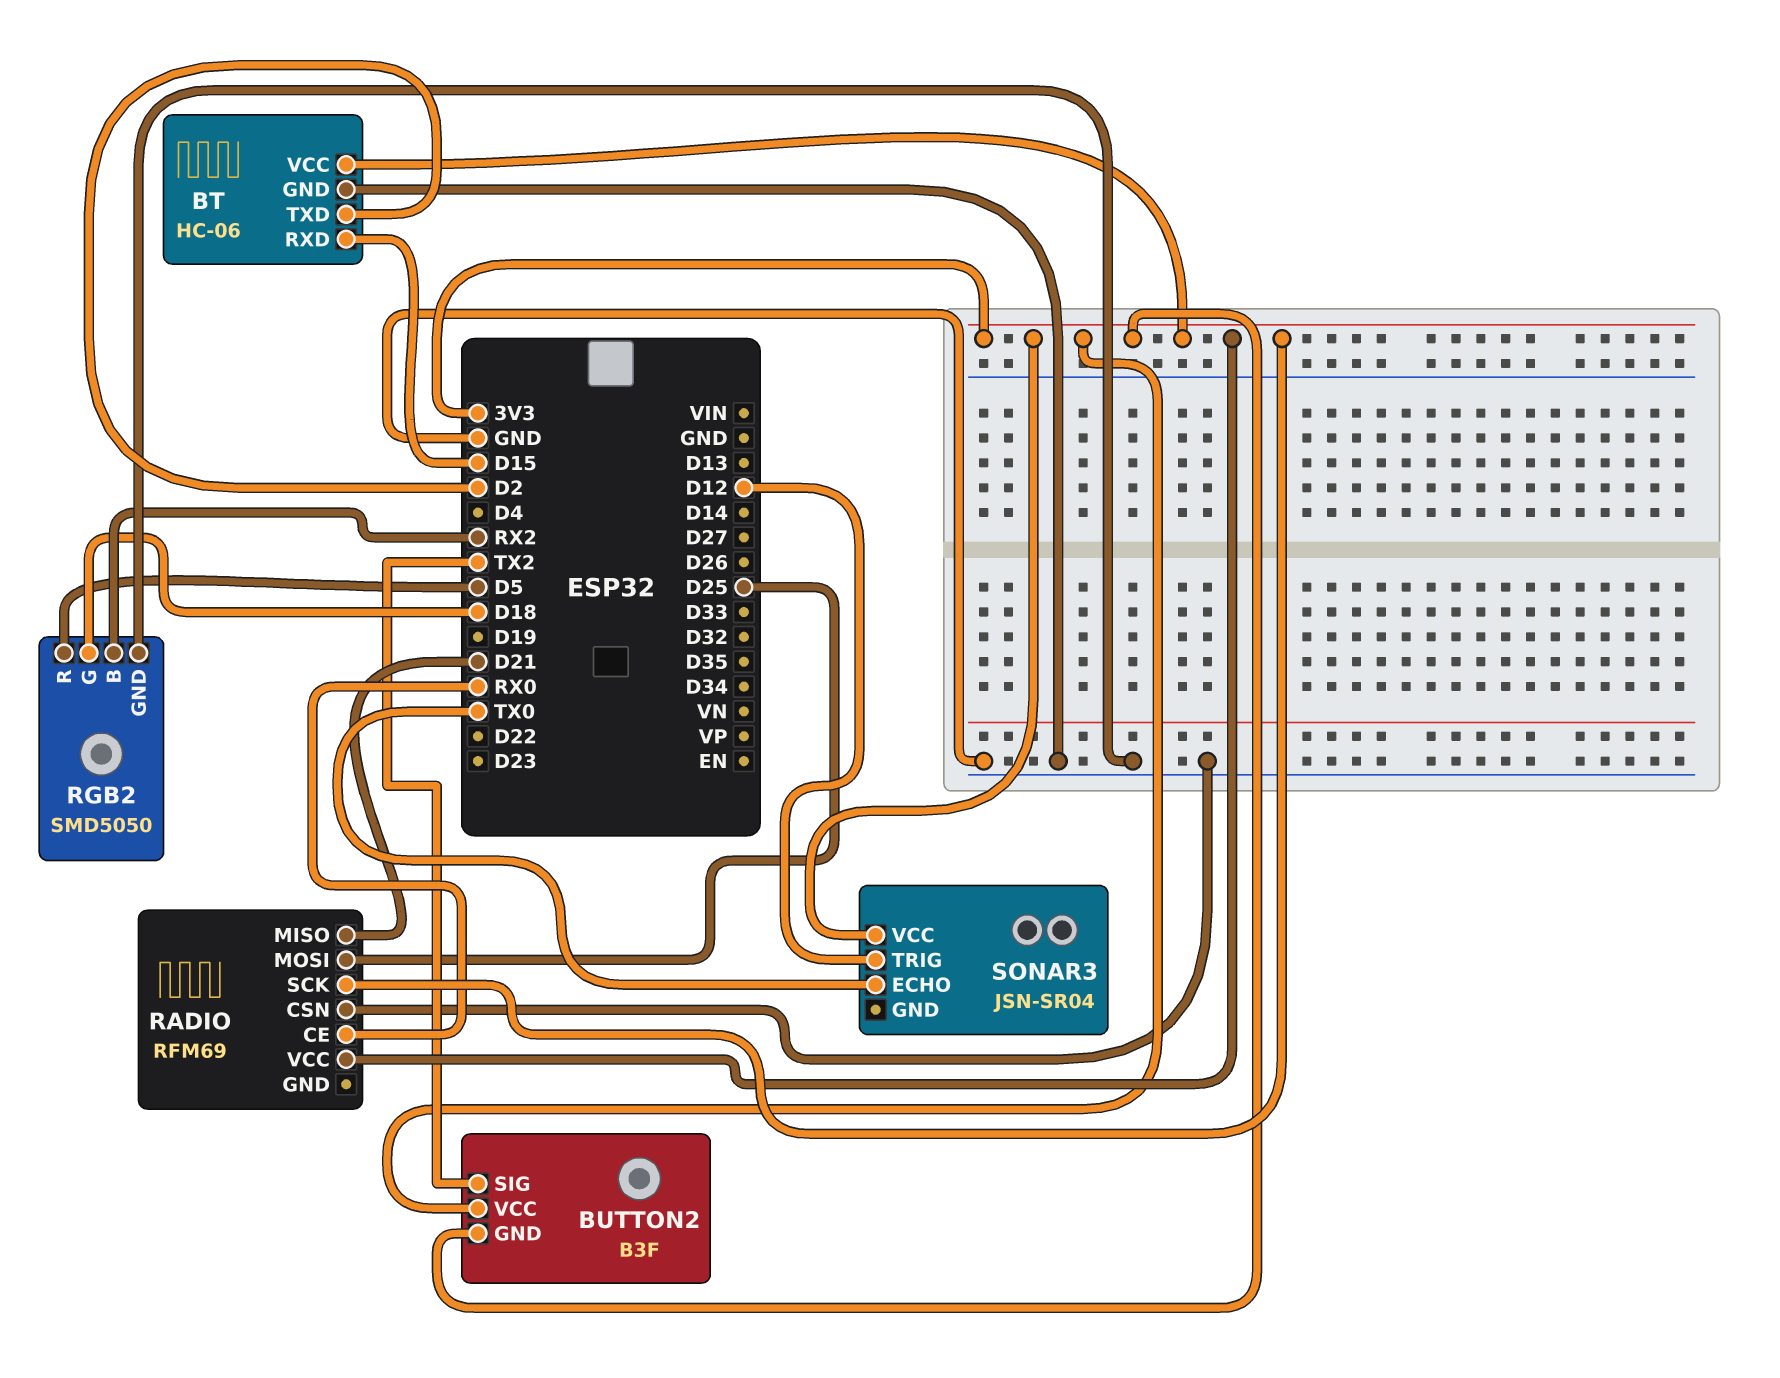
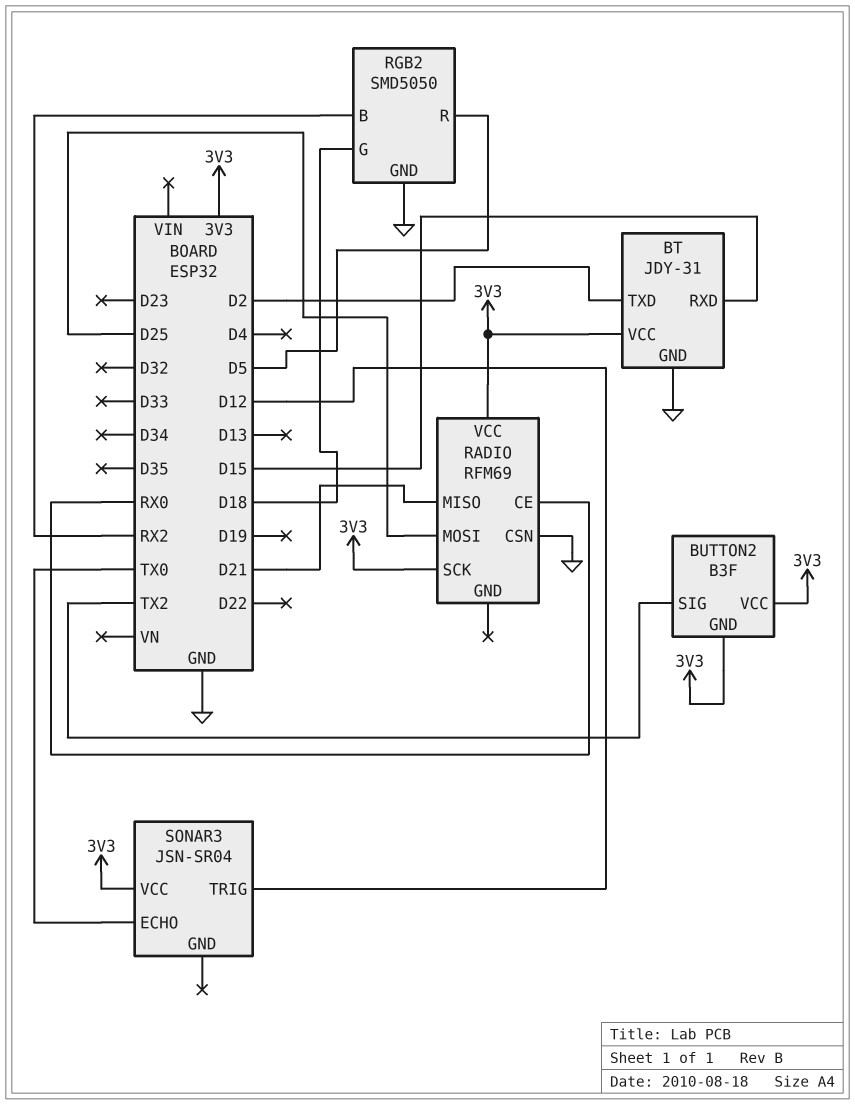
BT: HC-06 -> JDY-31

